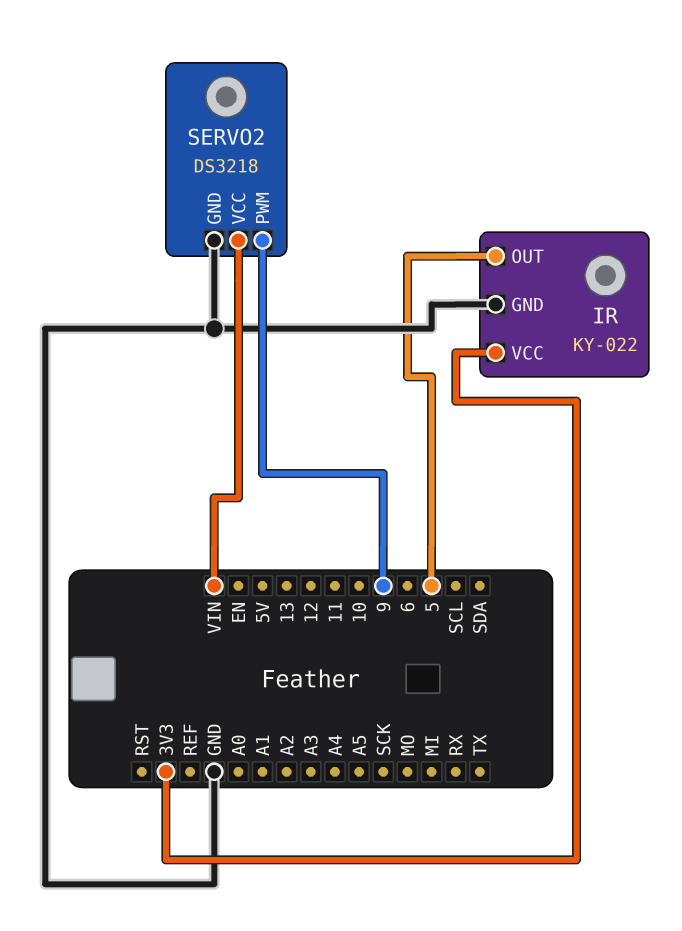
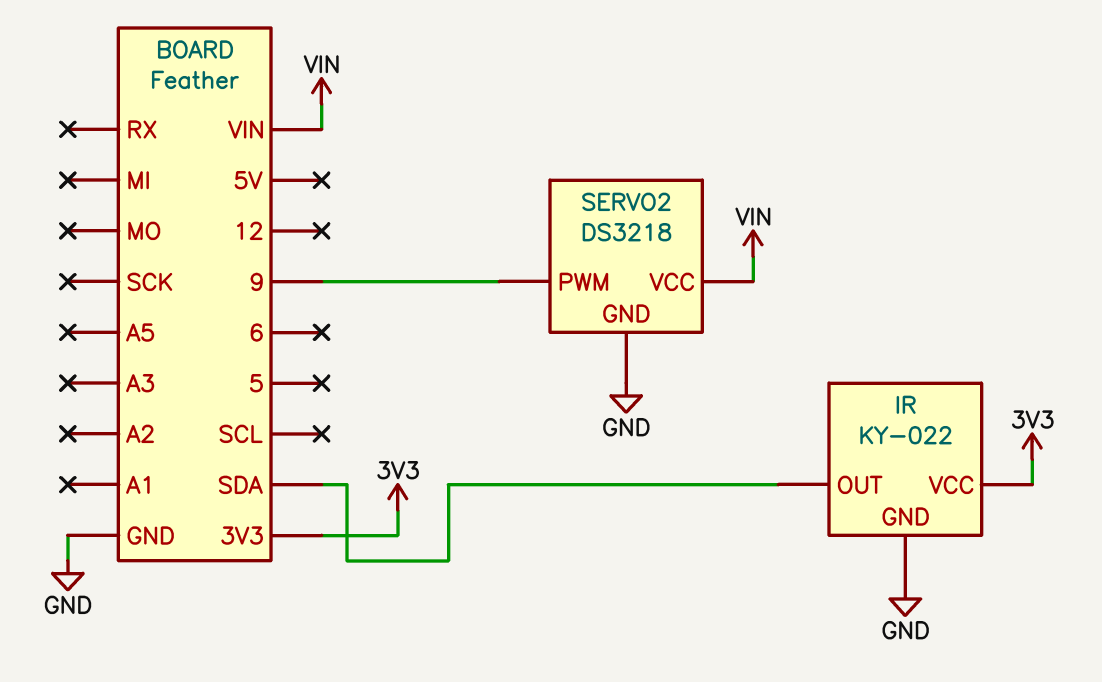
IR pin OUT: 5 -> SDA

